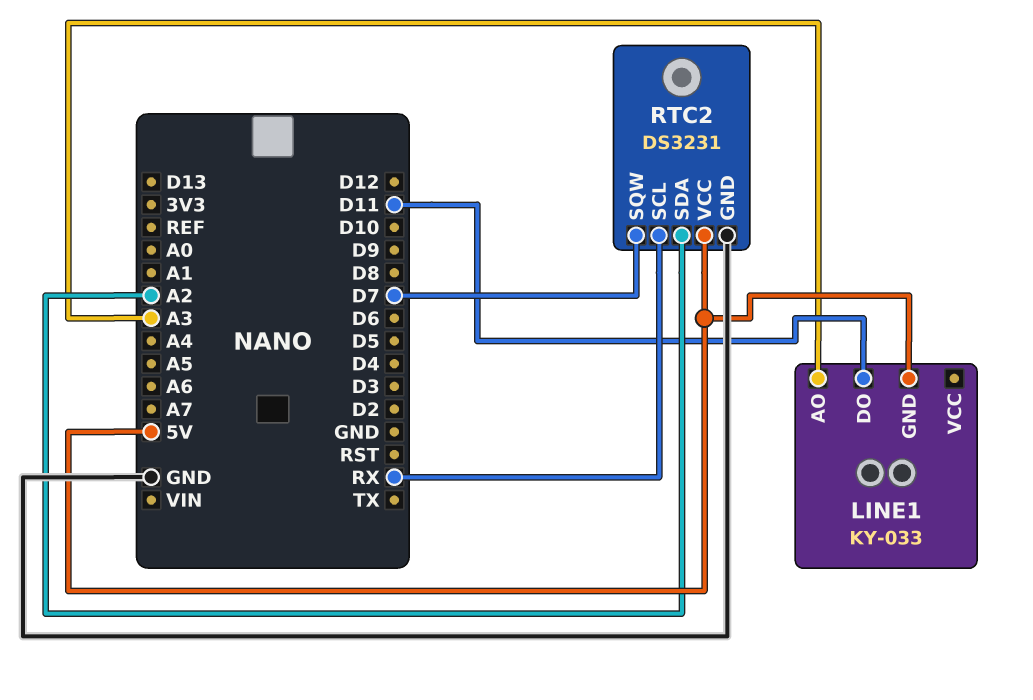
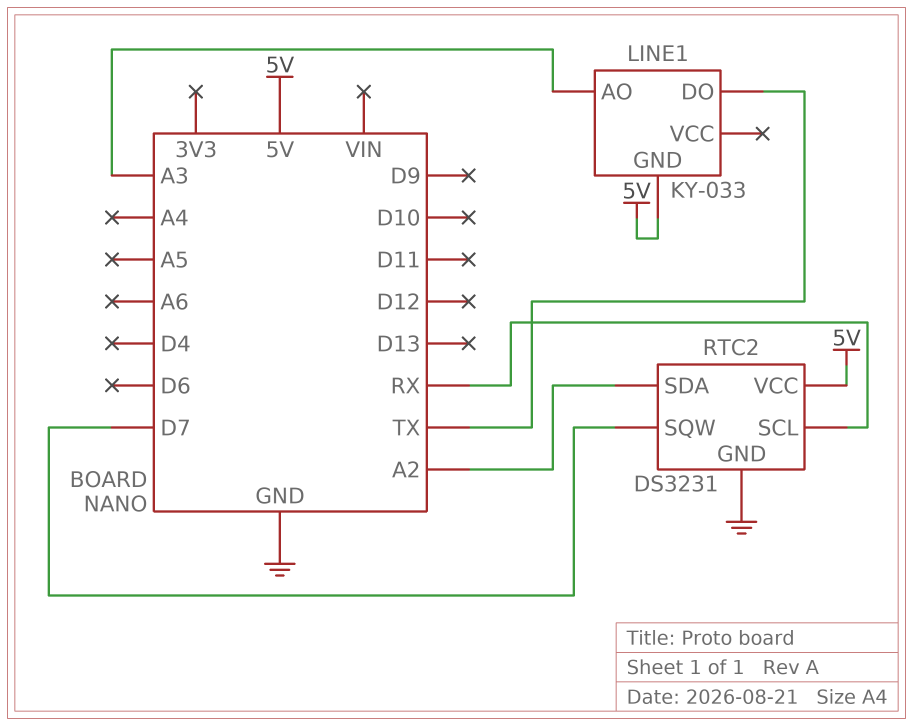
LINE1 pin DO: D11 -> TX

